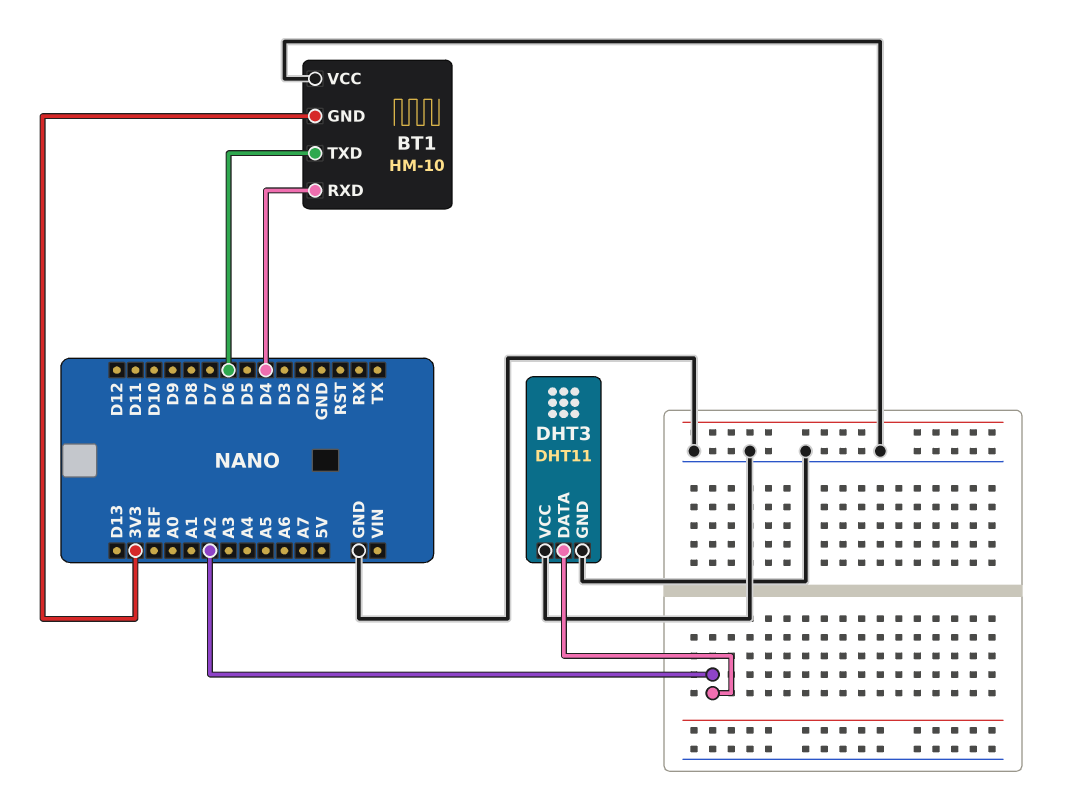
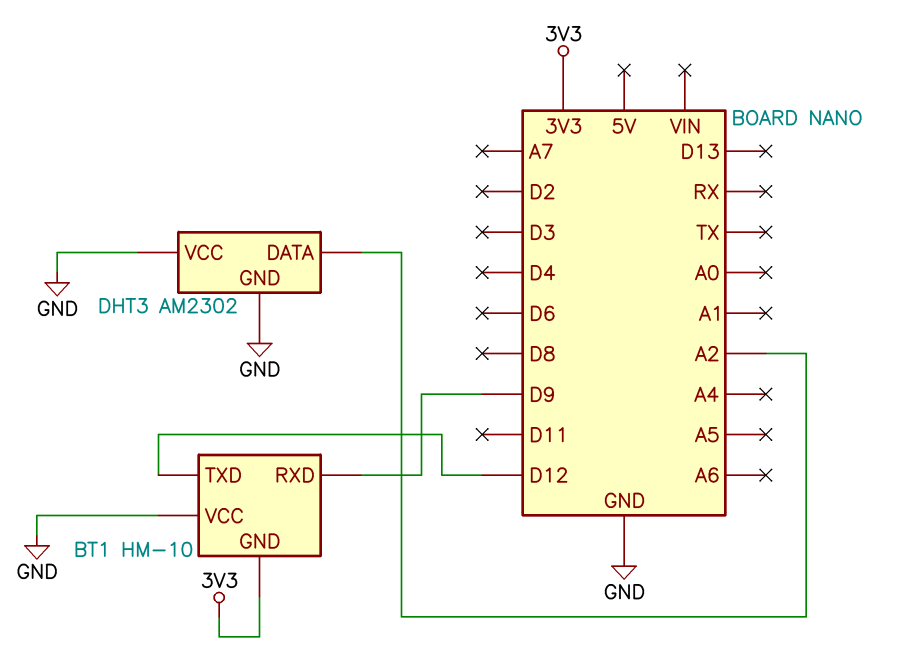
BT1 pin RXD: D4 -> D9
BT1 pin TXD: D6 -> D12
DHT3: DHT11 -> AM2302

